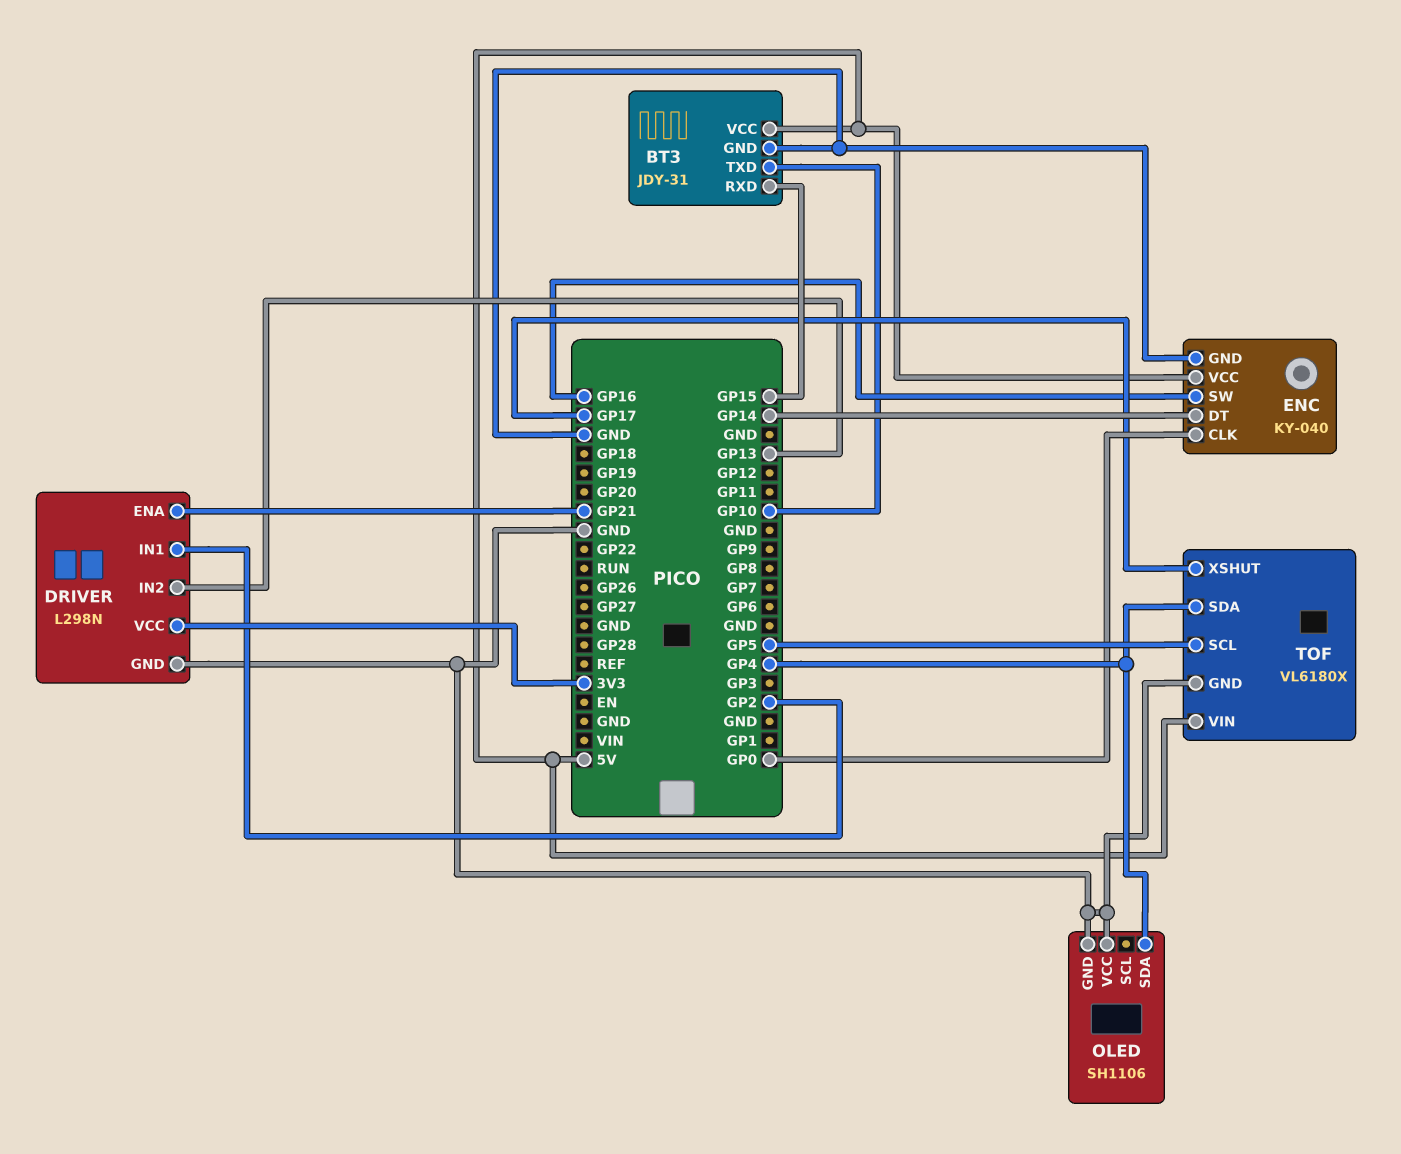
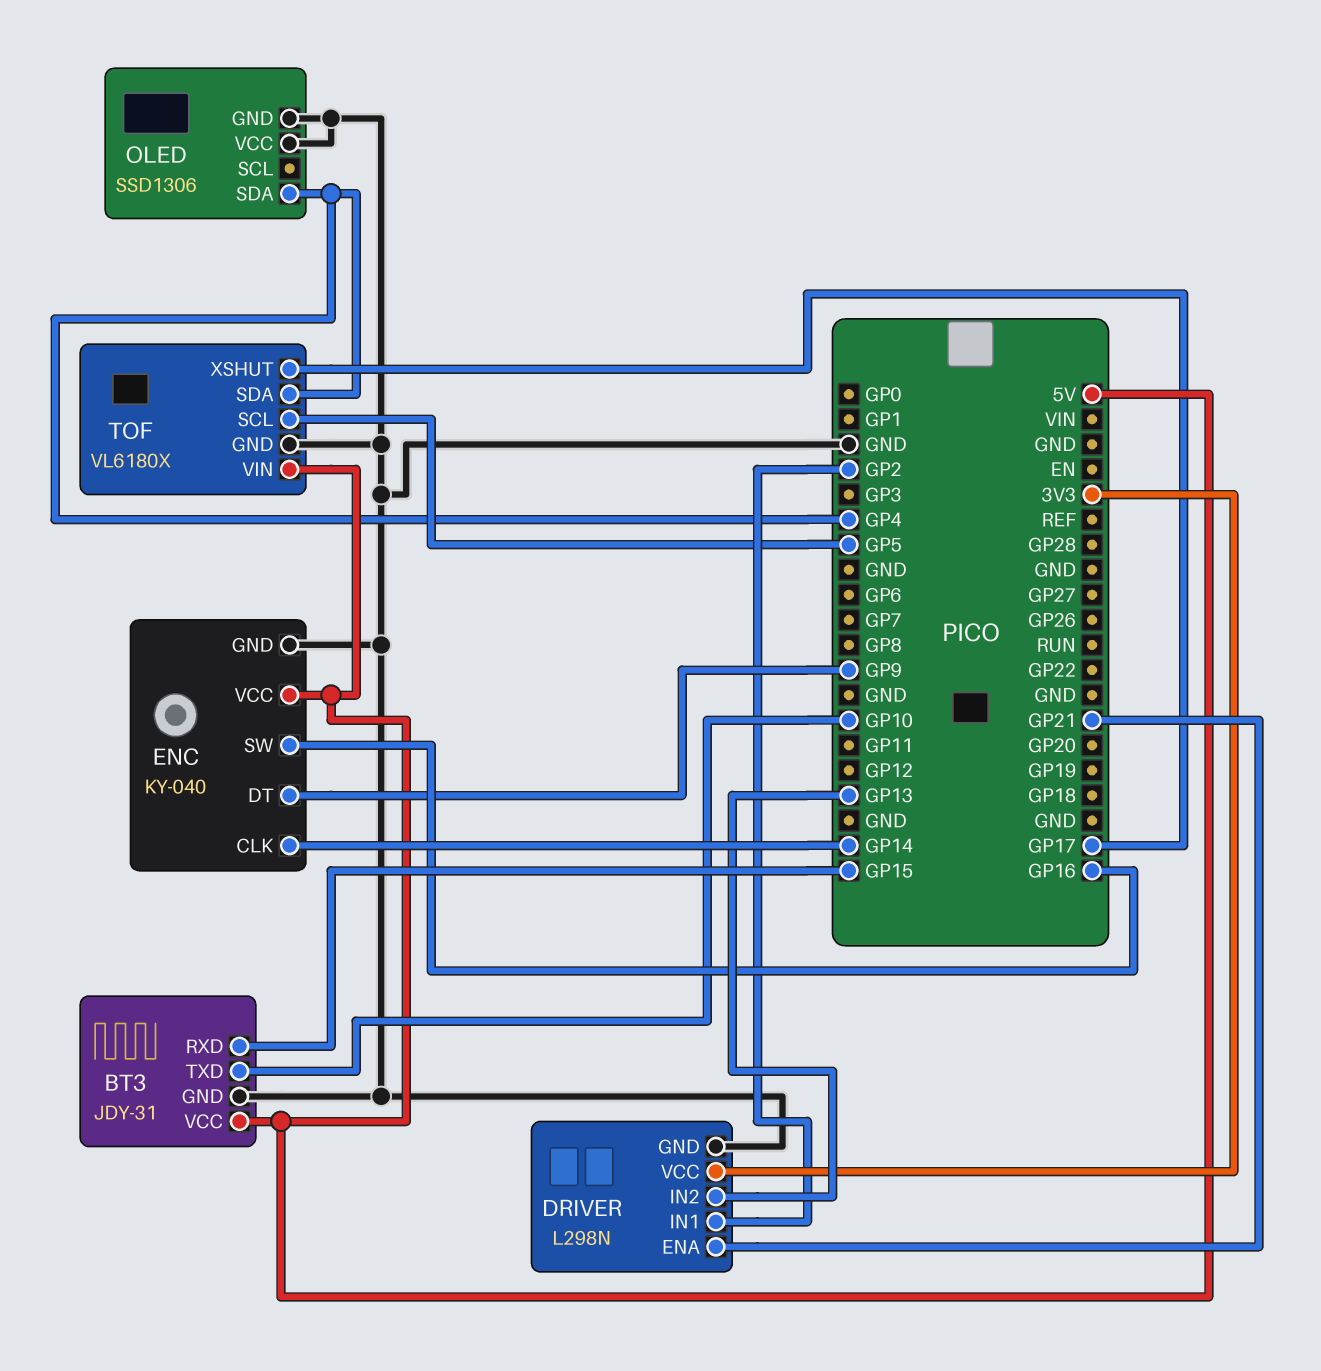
ENC pin CLK: GP0 -> GP14
ENC pin DT: GP14 -> GP9
OLED: SH1106 -> SSD1306

